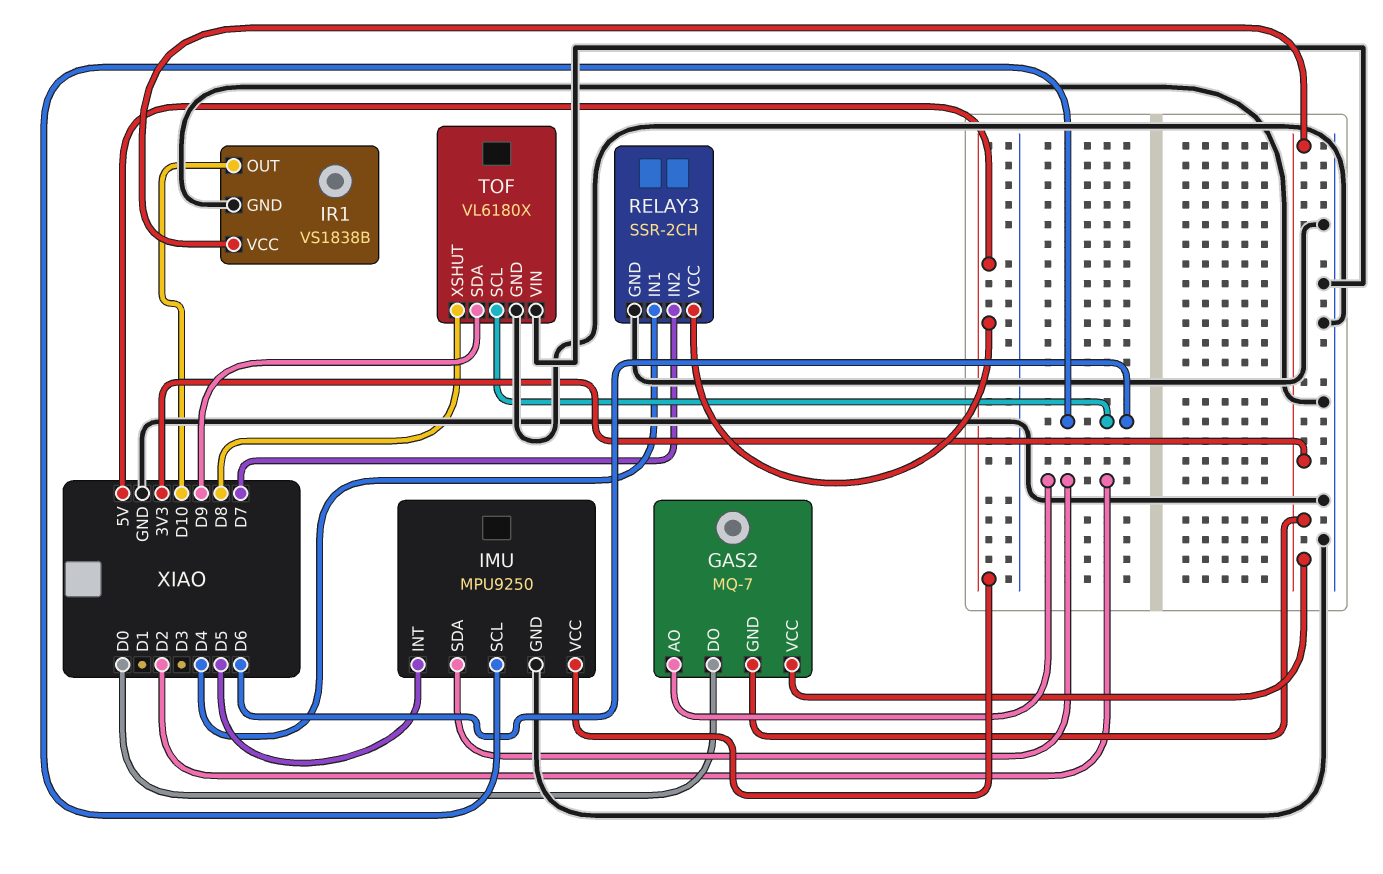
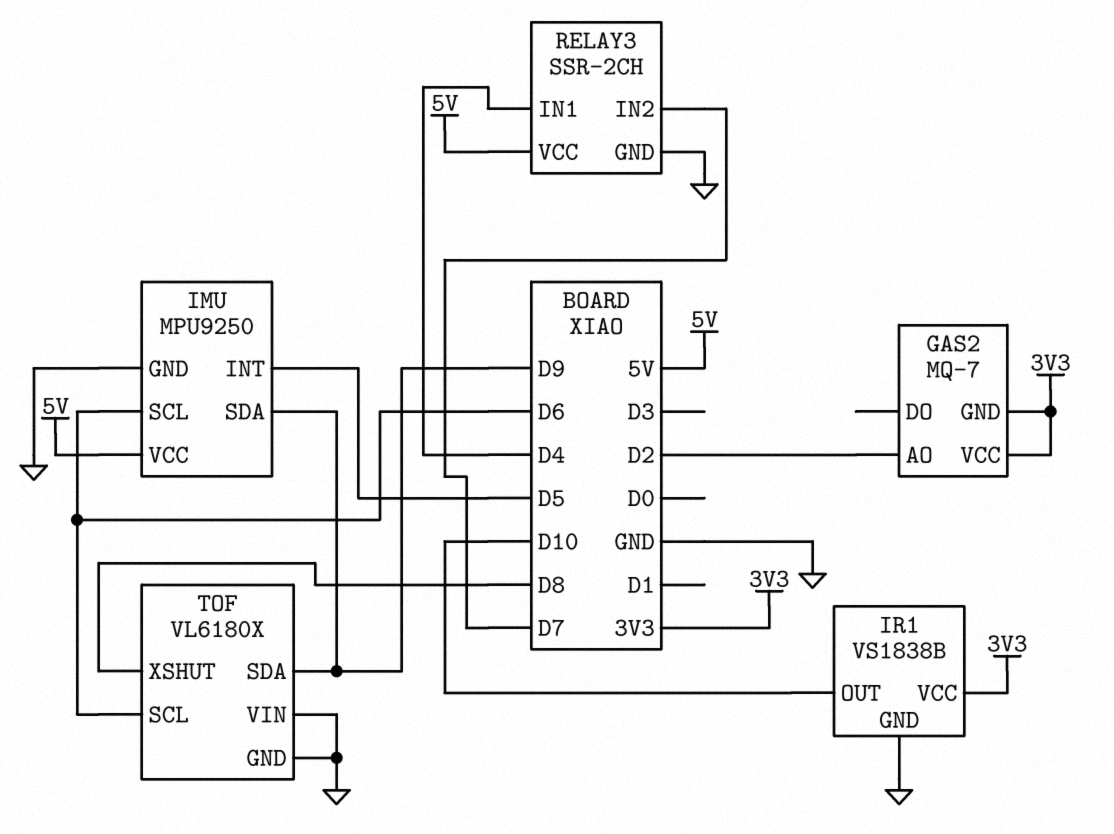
GAS2 pin DO: D0 -> none
IMU pin SDA: D2 -> D9

